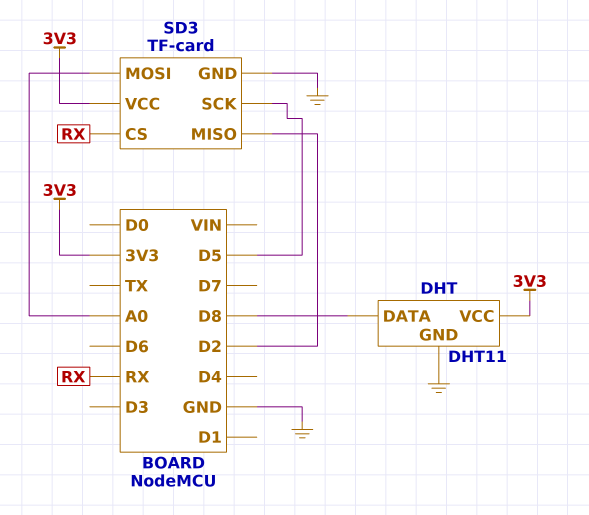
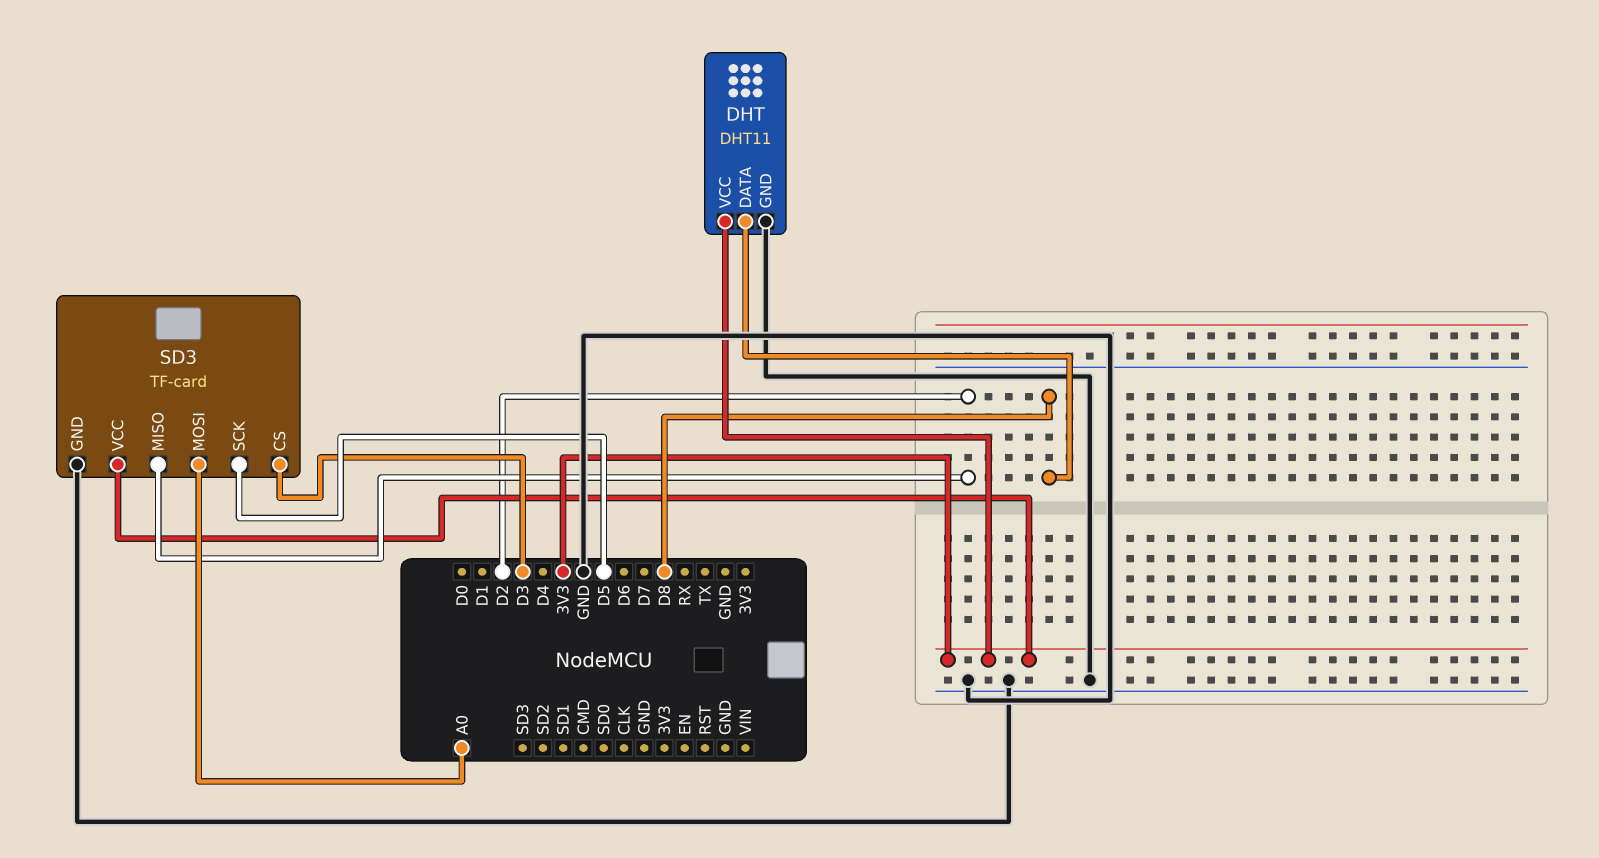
SD3 pin CS: RX -> D3

